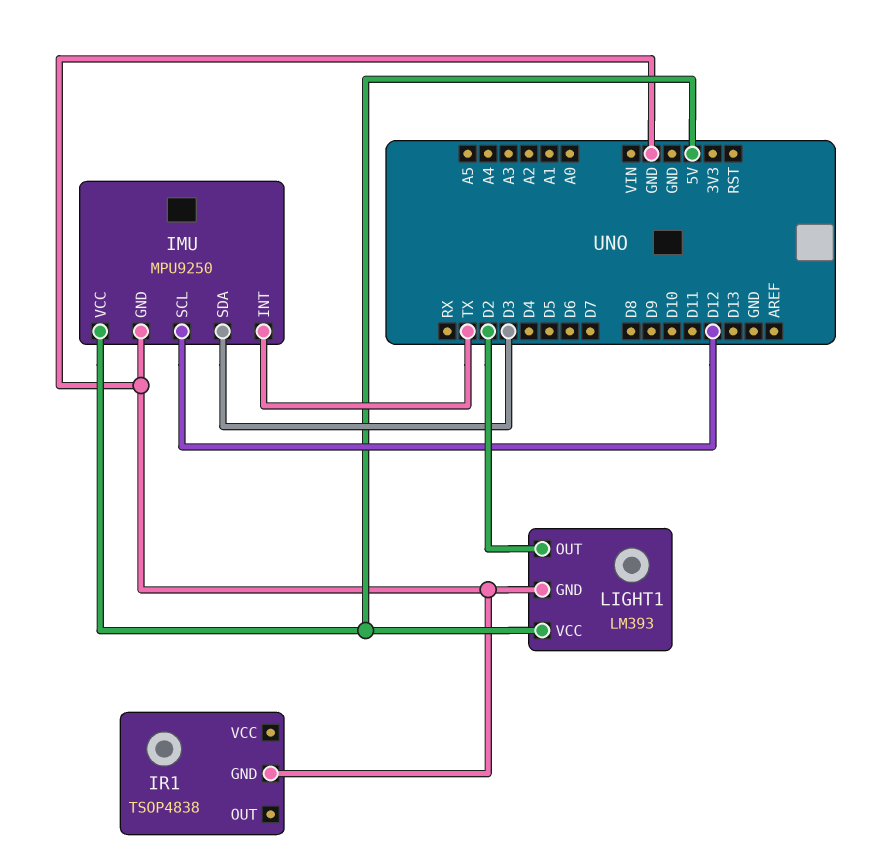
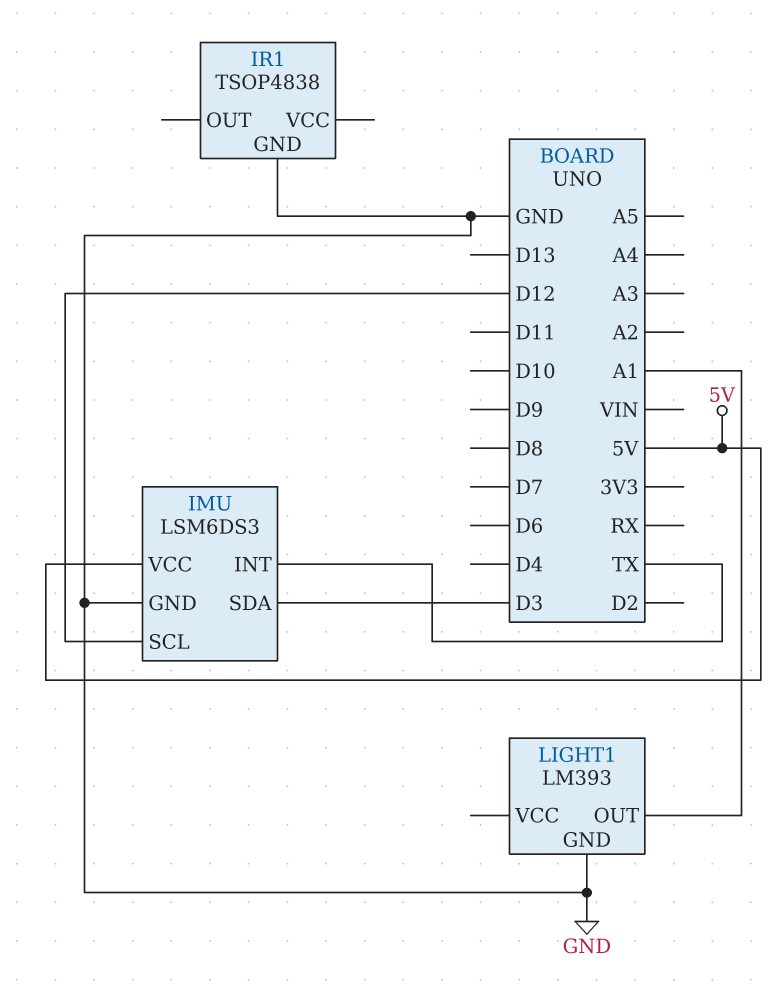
IMU: MPU9250 -> LSM6DS3
LIGHT1 pin OUT: D2 -> A1
LIGHT1 pin VCC: 5V -> none

